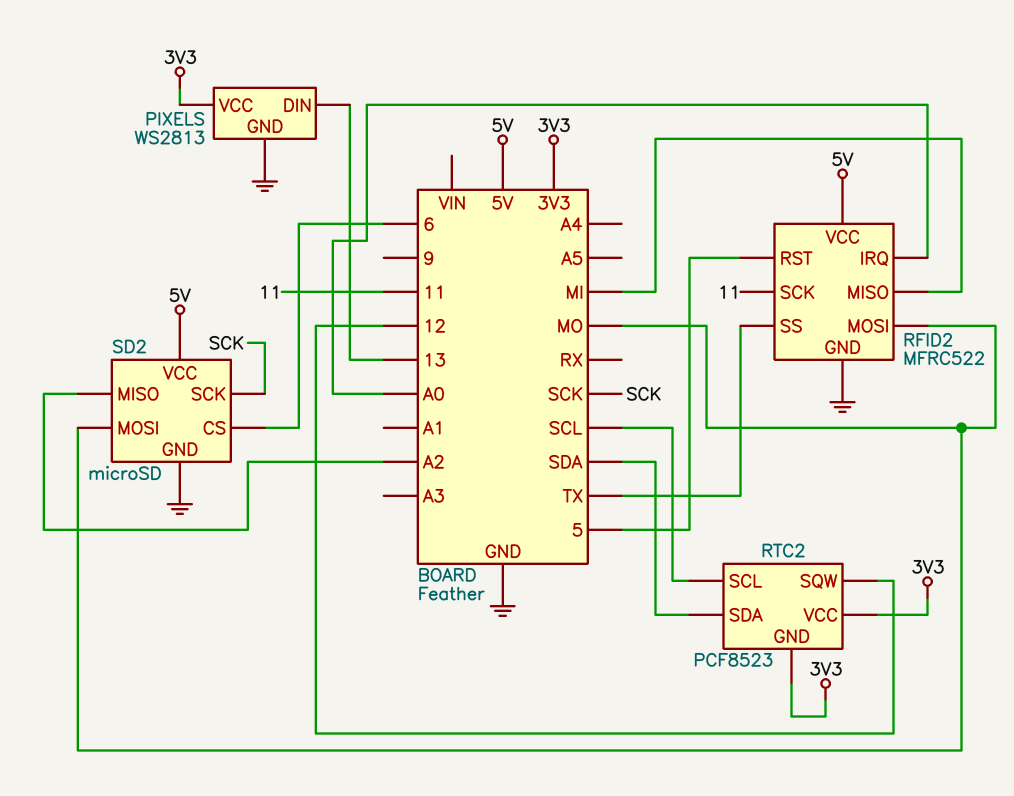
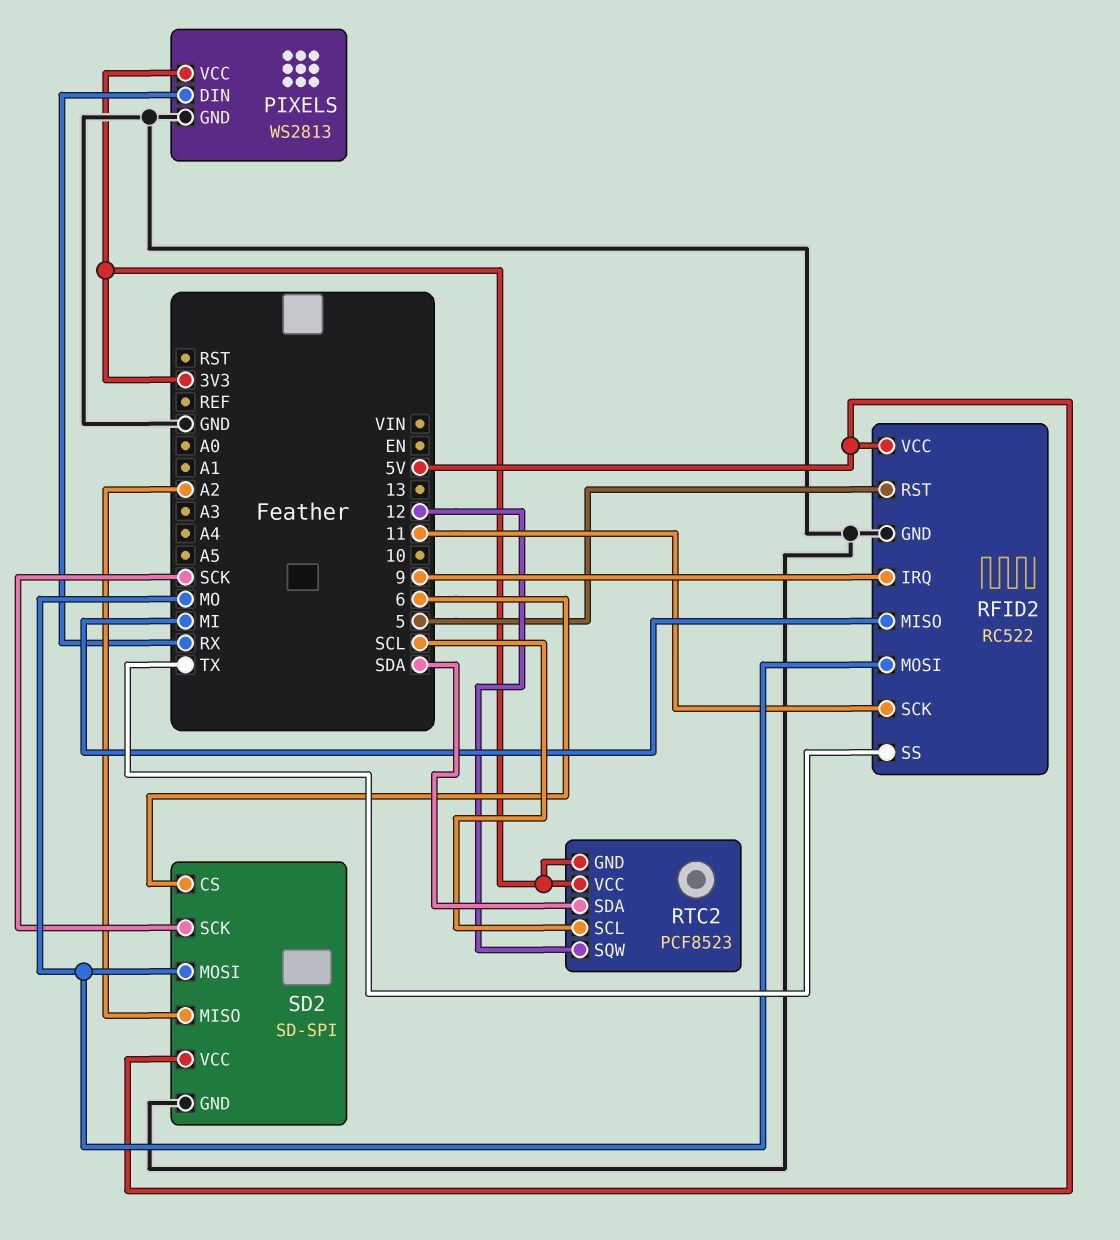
PIXELS pin DIN: 13 -> RX
RFID2: MFRC522 -> RC522
RFID2 pin IRQ: A0 -> 9
SD2: microSD -> SD-SPI

